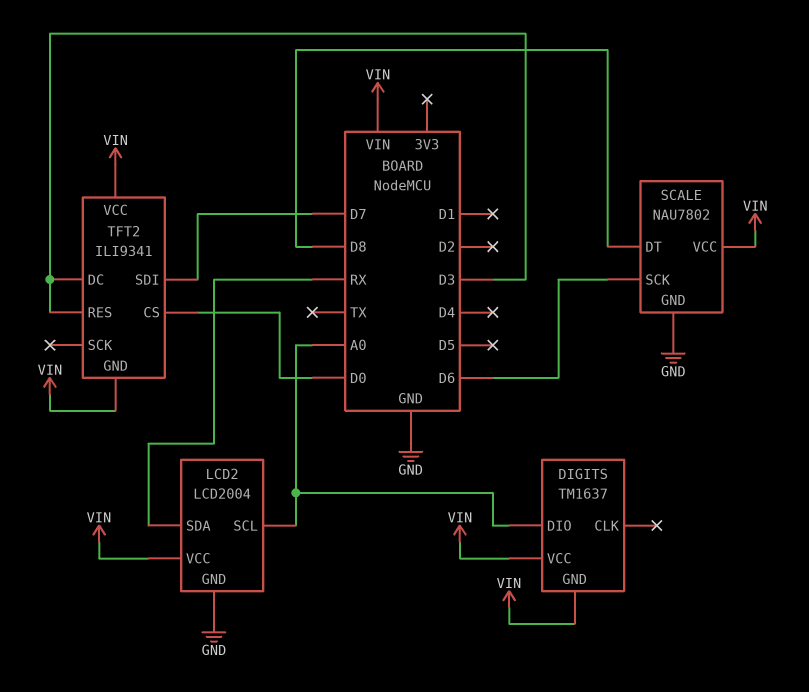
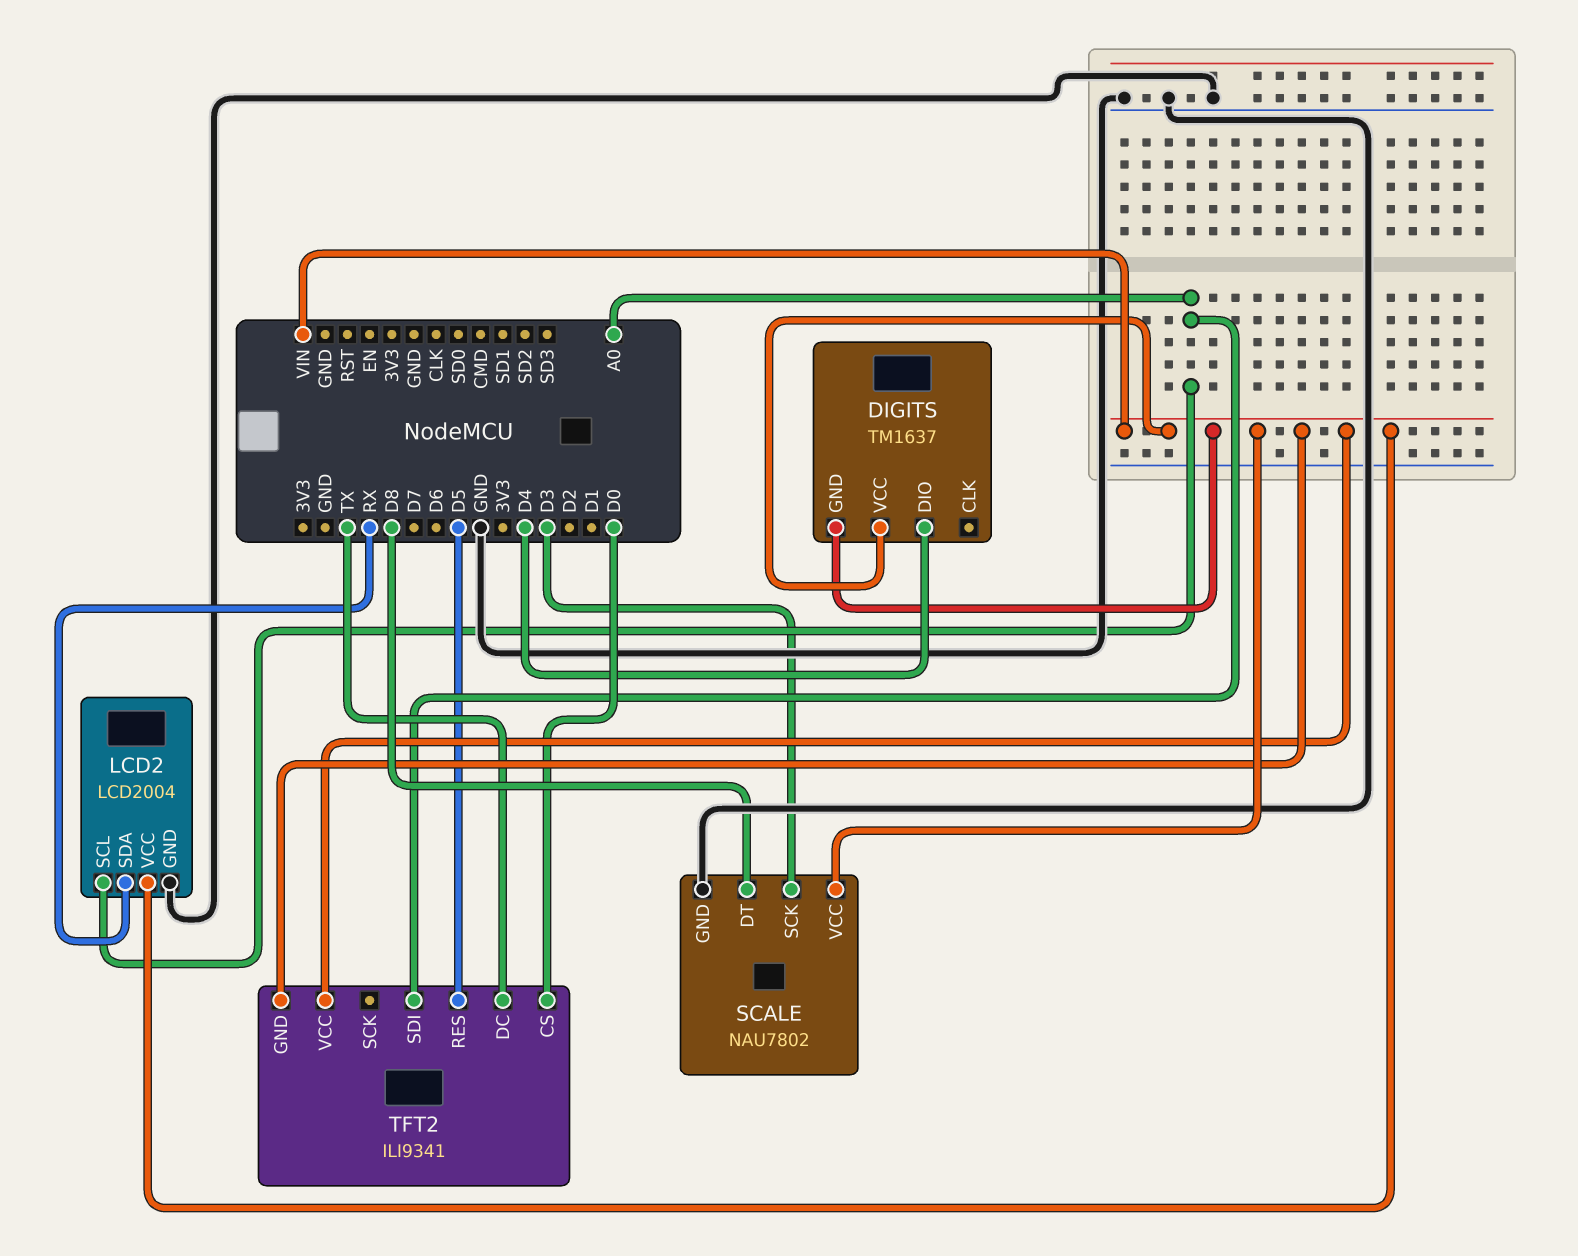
DIGITS pin DIO: A0 -> D4
SCALE pin SCK: D6 -> D3
TFT2 pin DC: D3 -> TX
TFT2 pin RES: D3 -> D5
TFT2 pin SDI: D7 -> A0

